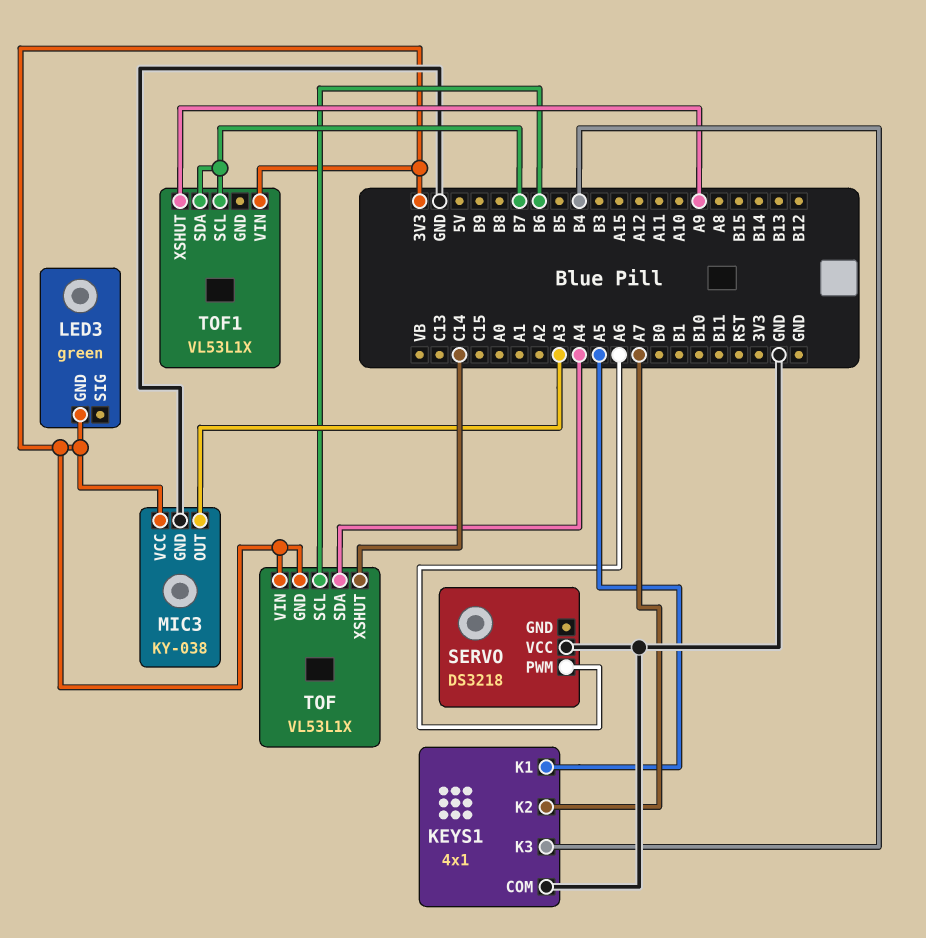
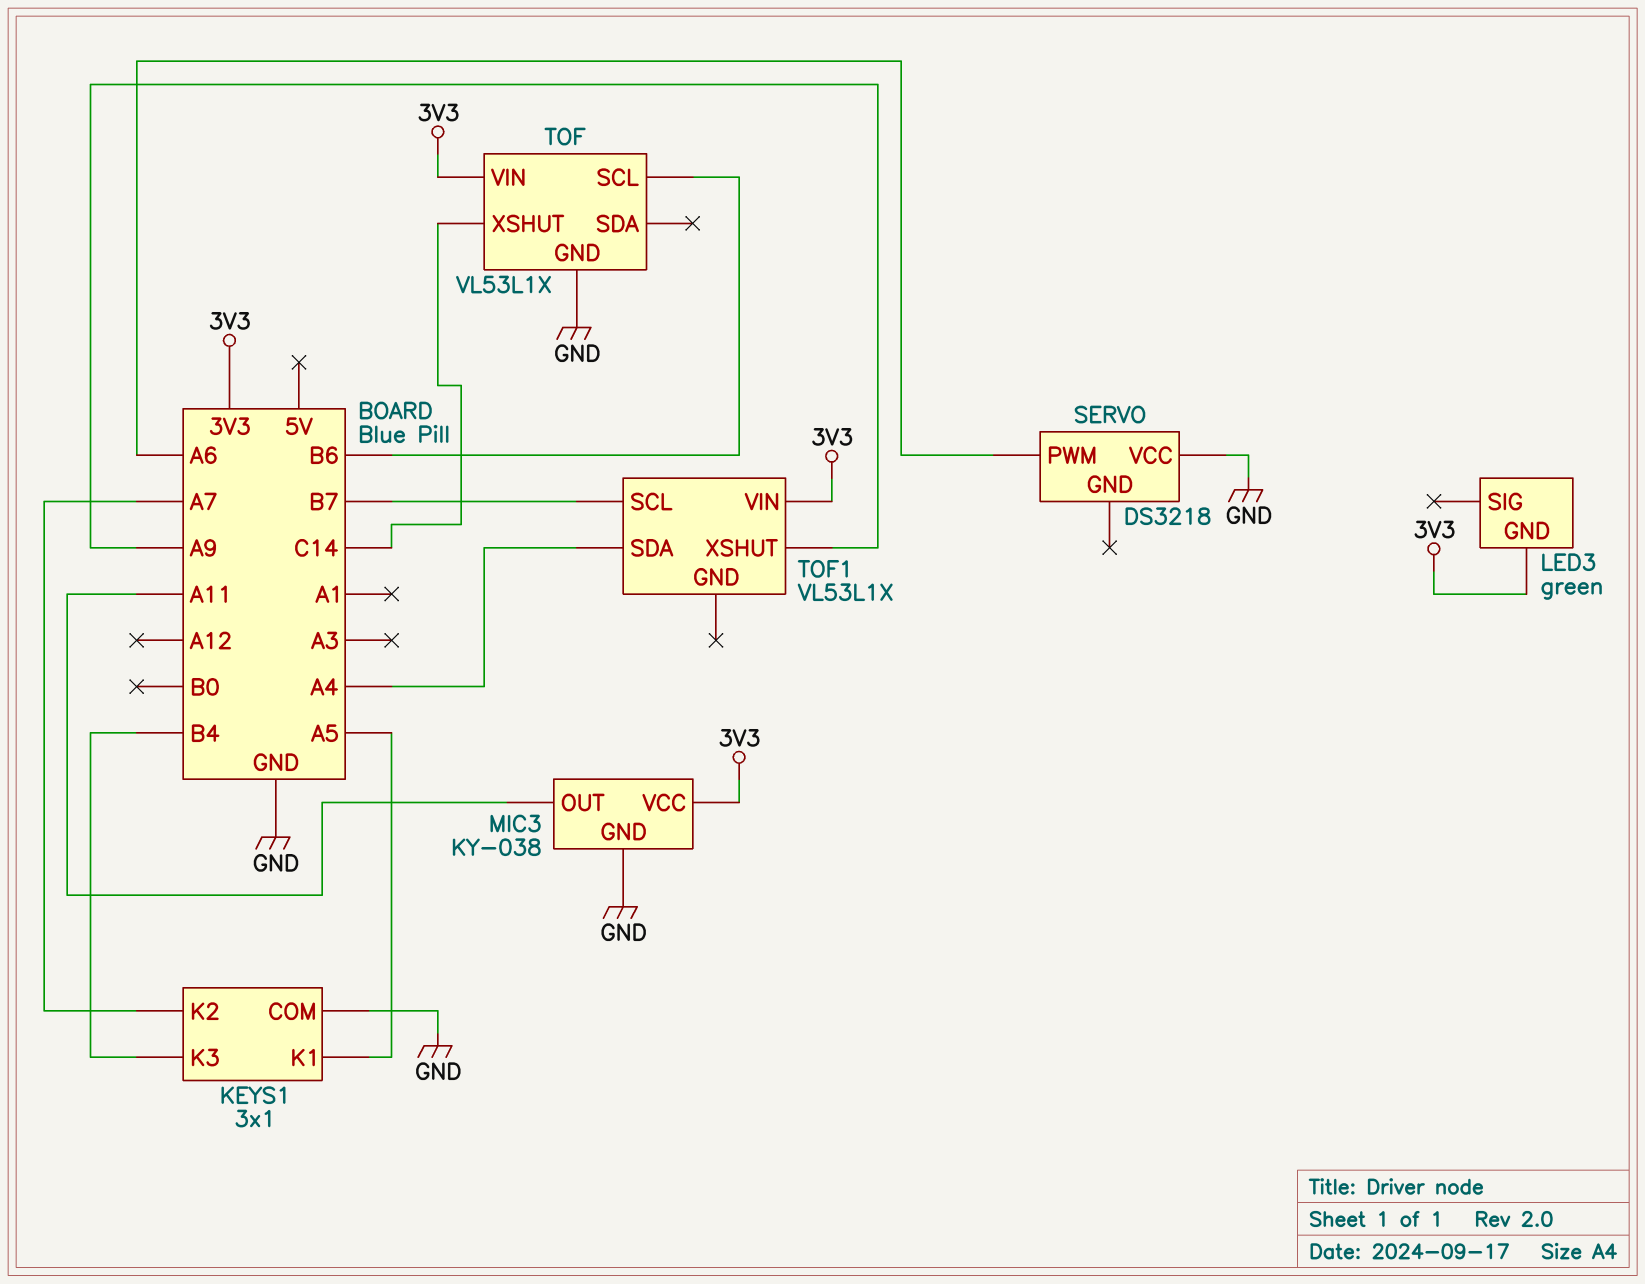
KEYS1: 4x1 -> 3x1
MIC3 pin OUT: A3 -> A11
TOF pin GND: 3V3 -> GND
TOF pin SDA: A4 -> none
TOF1 pin SDA: B7 -> A4

